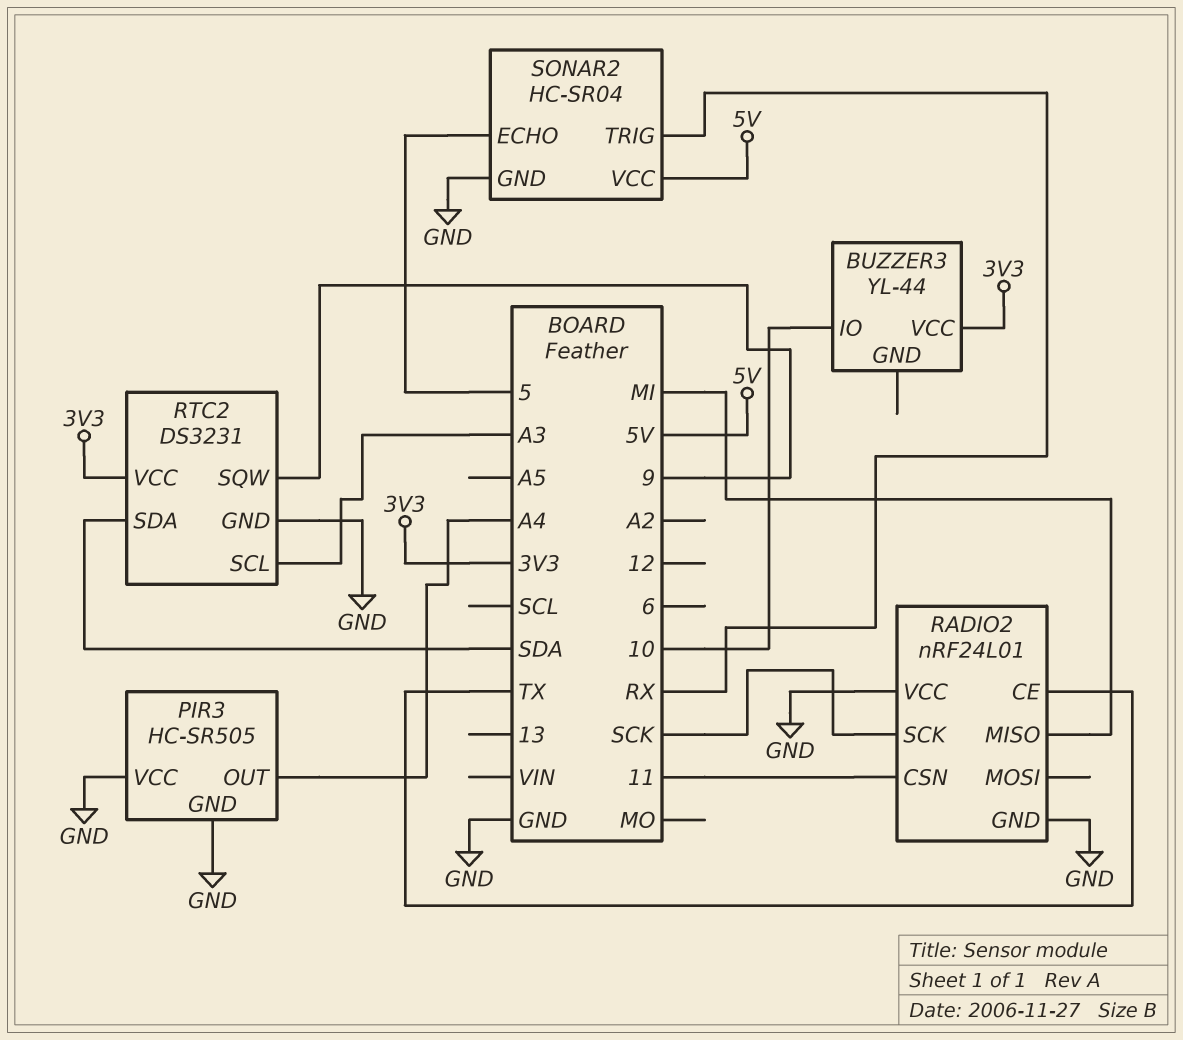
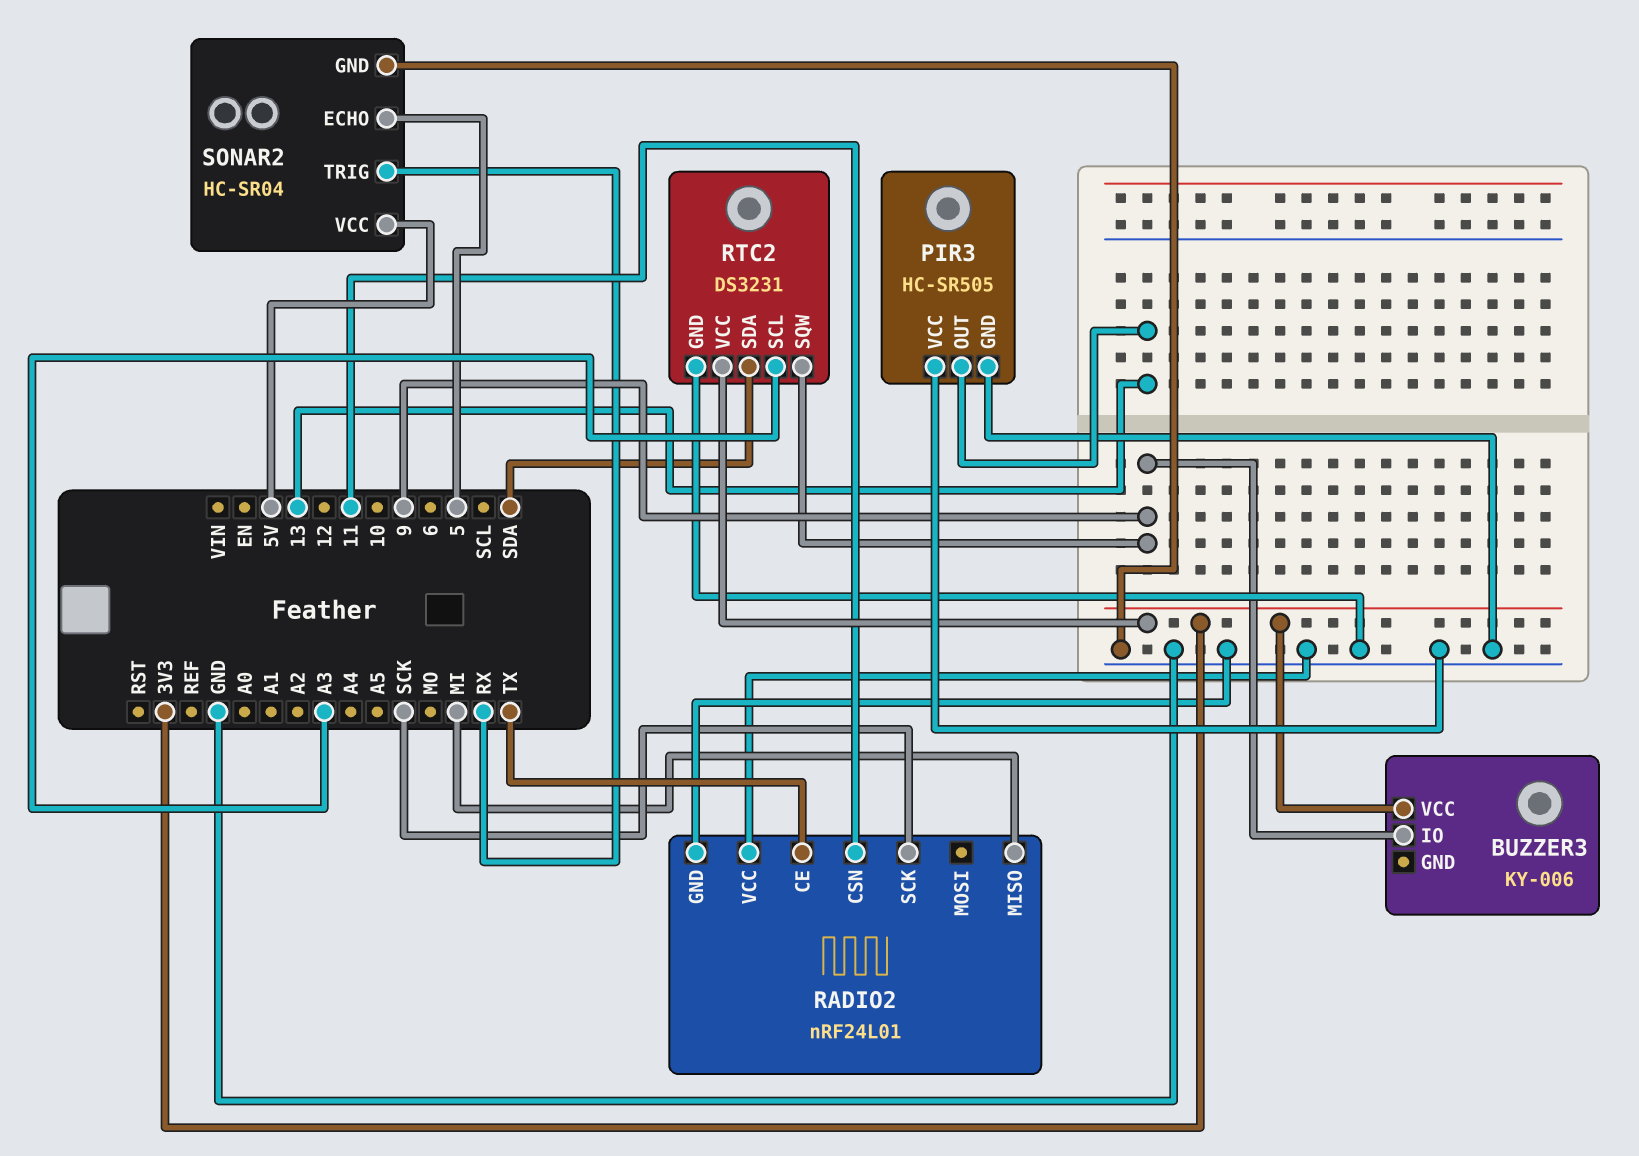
BUZZER3: YL-44 -> KY-006
BUZZER3 pin IO: 10 -> 9
PIR3 pin OUT: A4 -> 13

